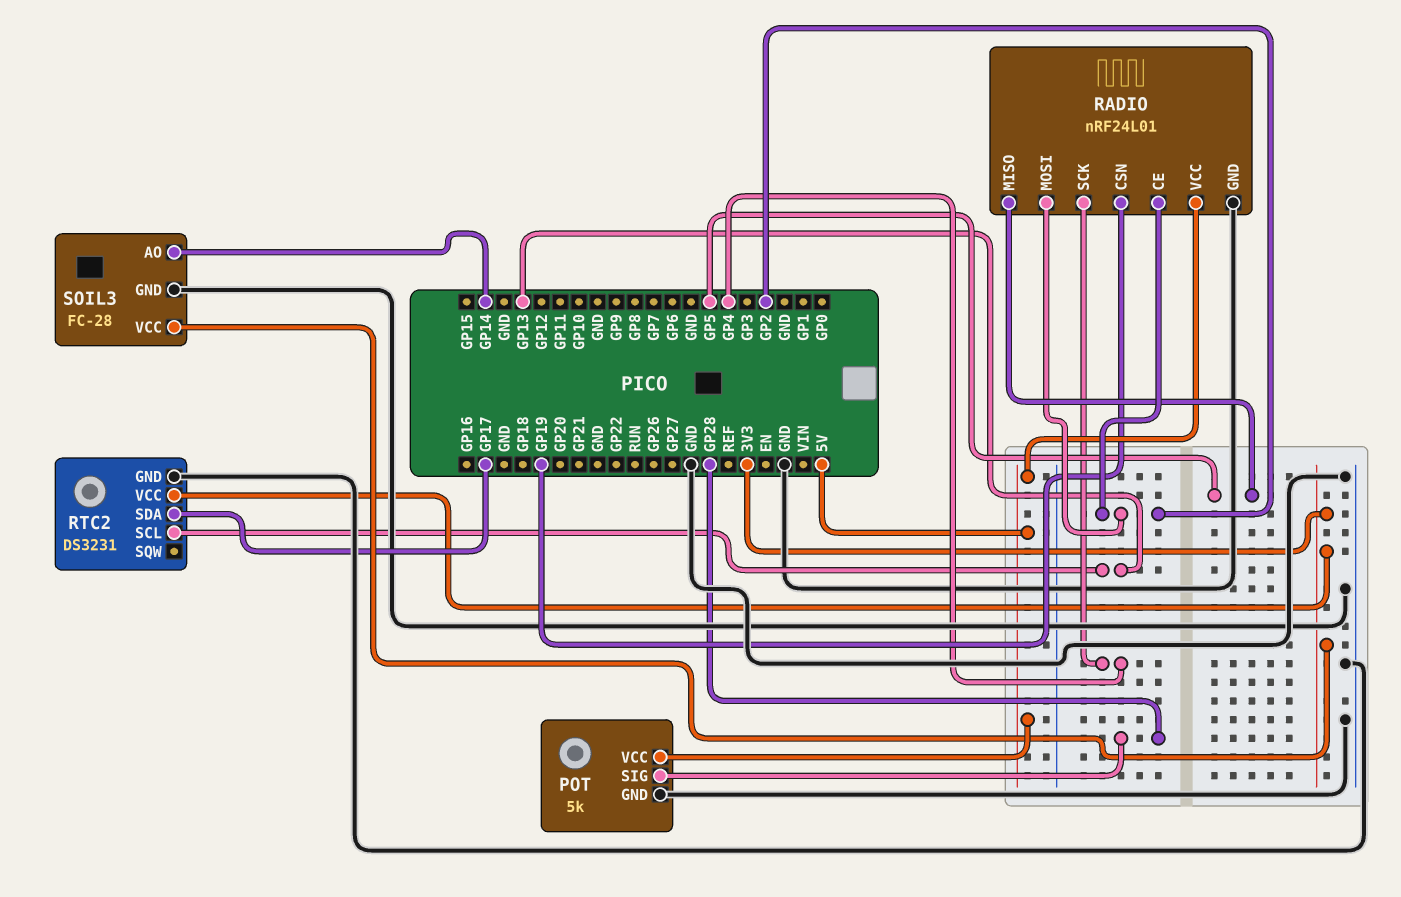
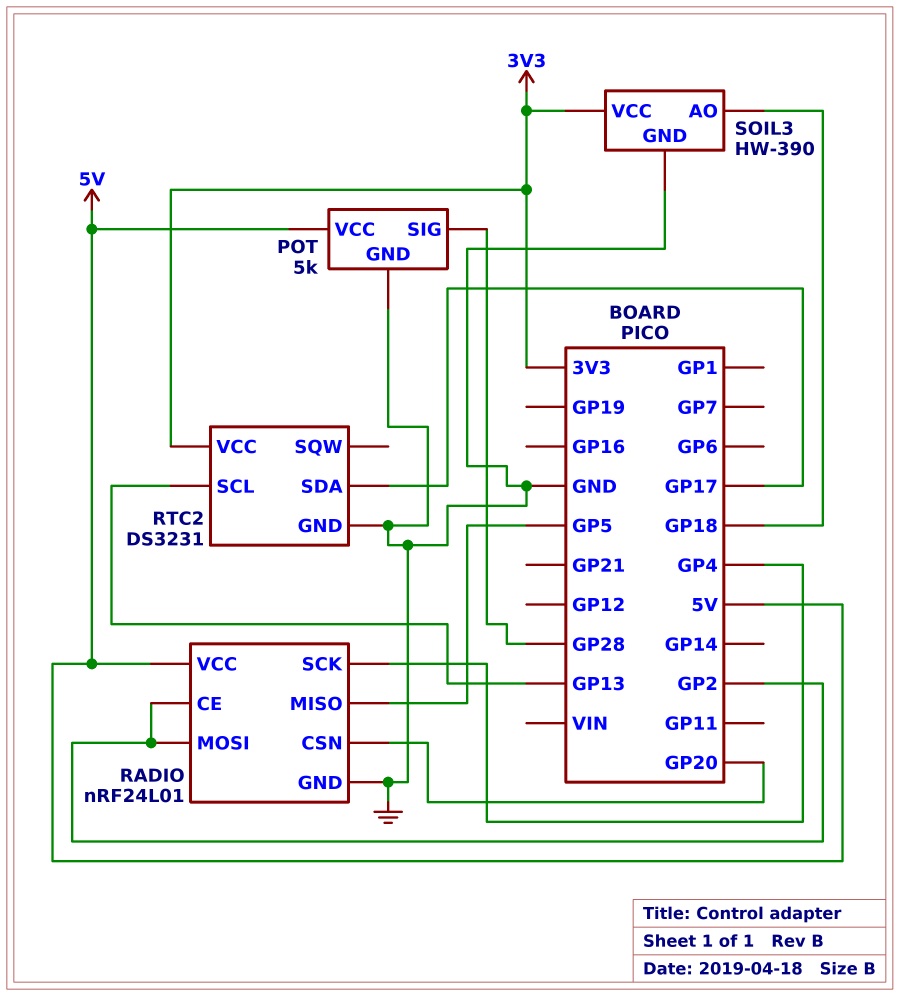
RADIO pin CSN: GP19 -> GP20
SOIL3: FC-28 -> HW-390
SOIL3 pin AO: GP14 -> GP18

